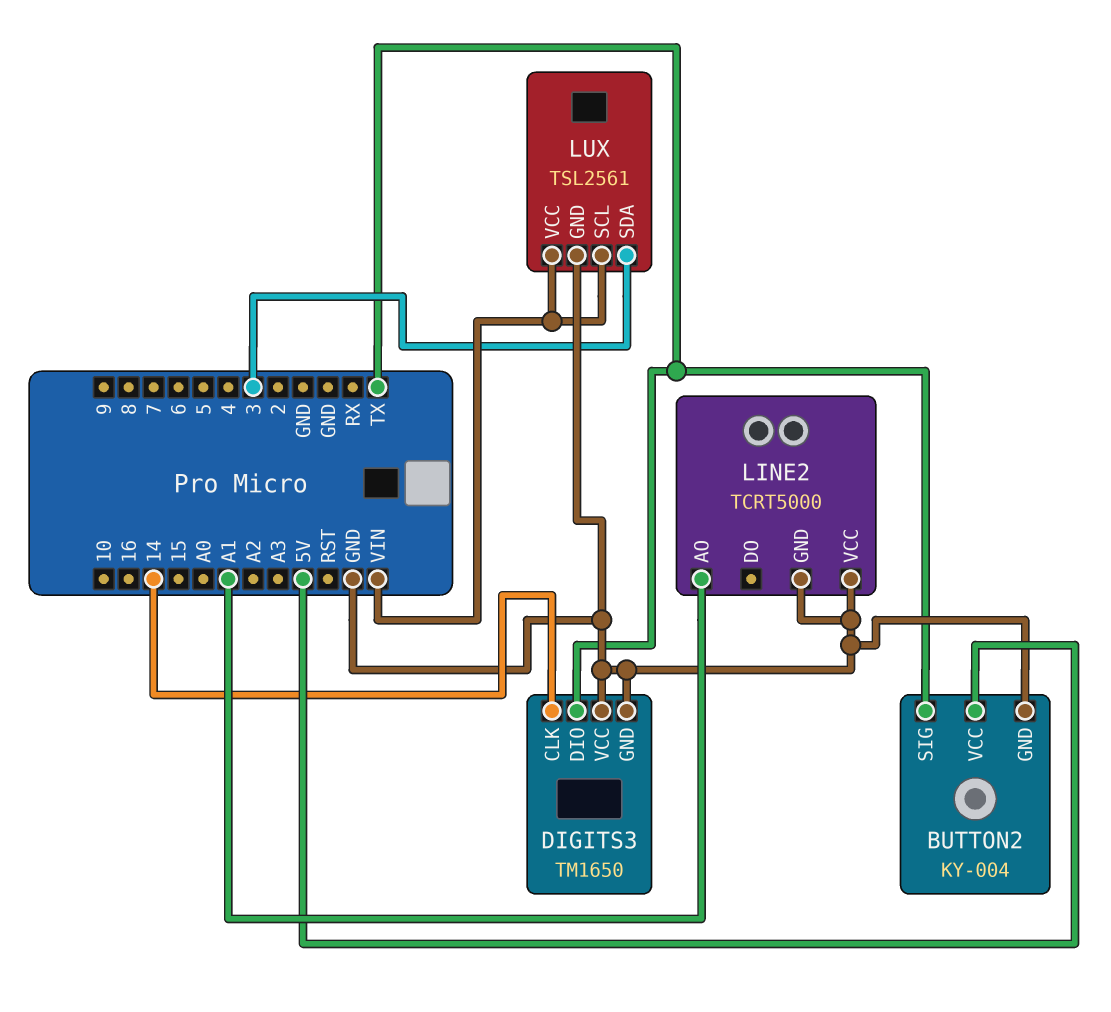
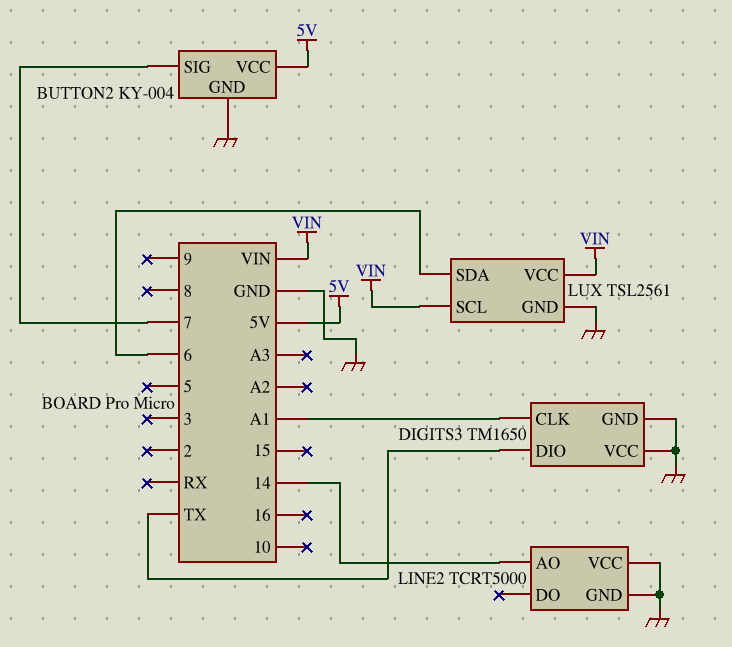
BUTTON2 pin SIG: TX -> 7
DIGITS3 pin CLK: 14 -> A1
LINE2 pin AO: A1 -> 14
LUX pin SDA: 3 -> 6

